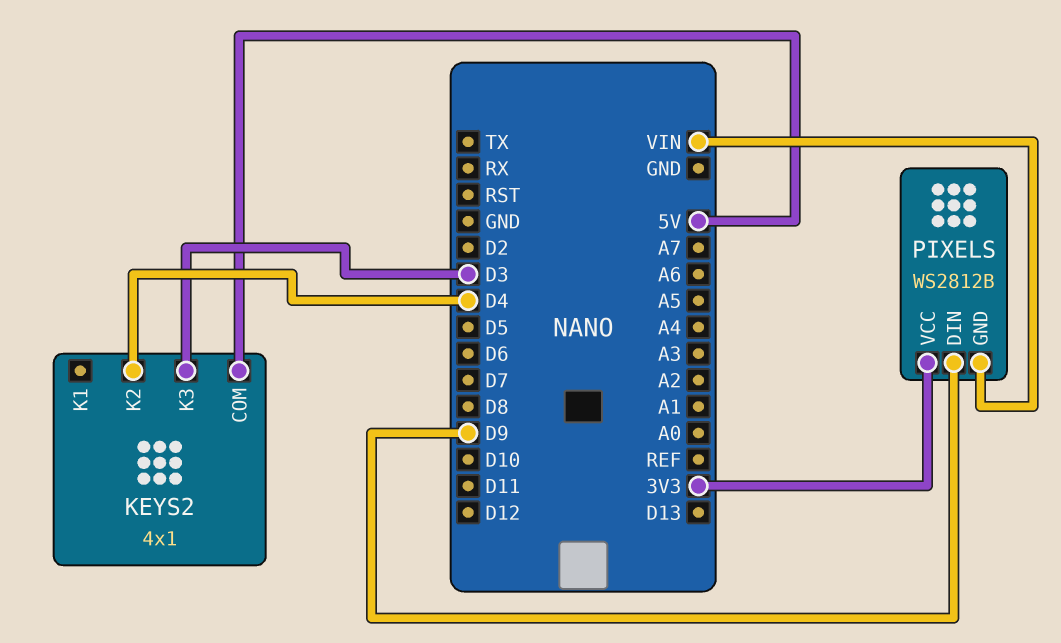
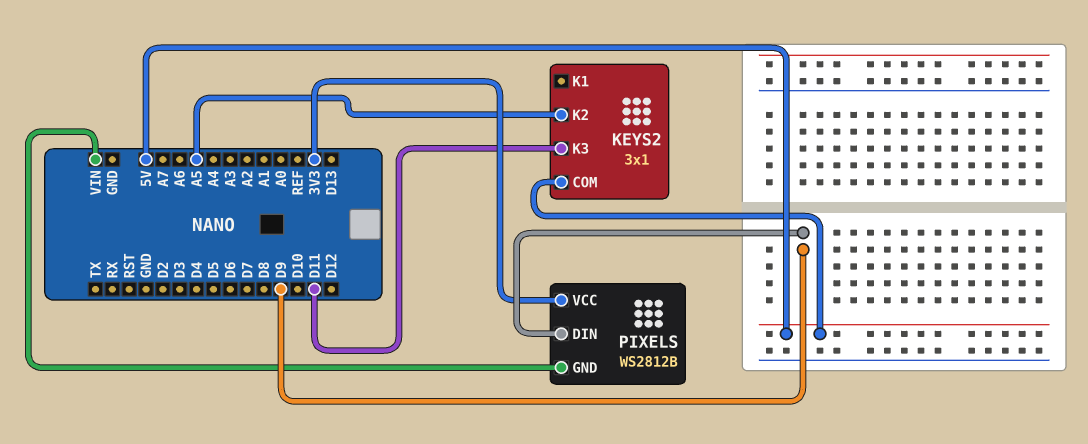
KEYS2: 4x1 -> 3x1
KEYS2 pin K2: D4 -> A5
KEYS2 pin K3: D3 -> D11

